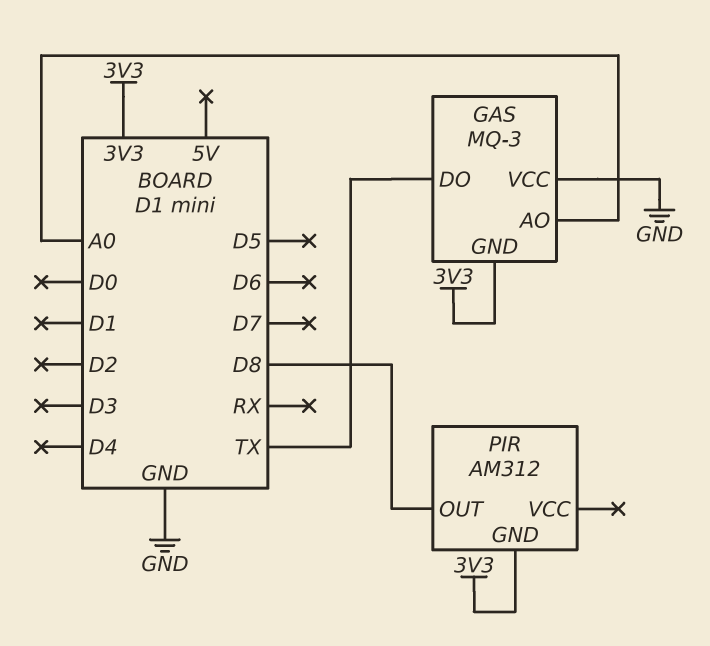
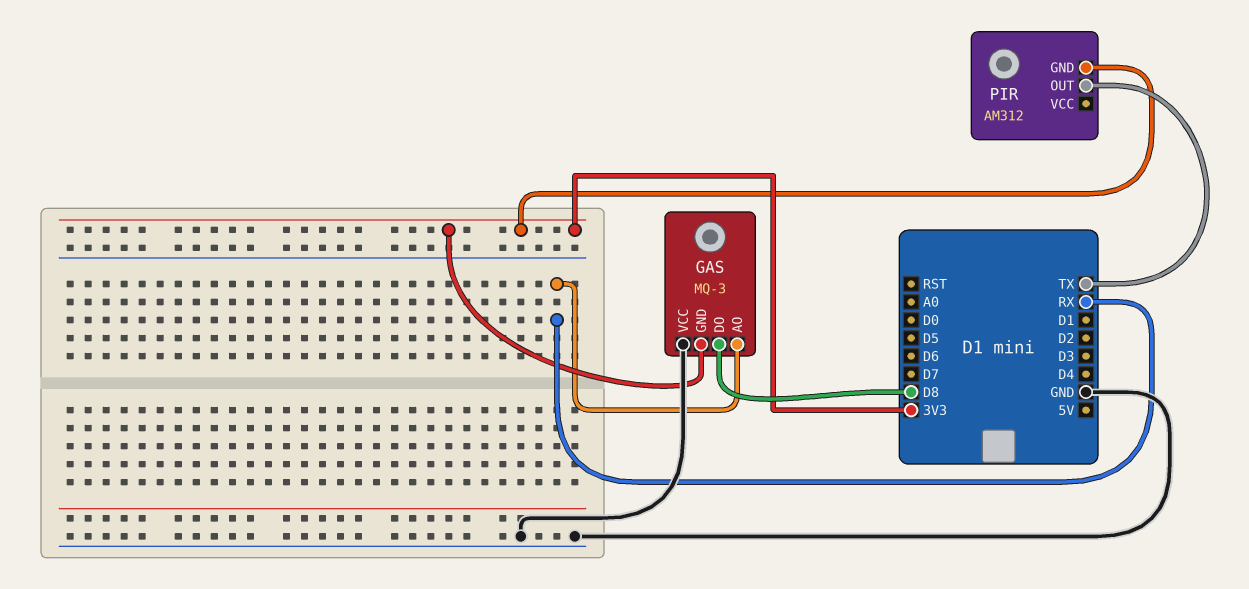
GAS pin AO: A0 -> RX
GAS pin DO: TX -> D8
PIR pin OUT: D8 -> TX

